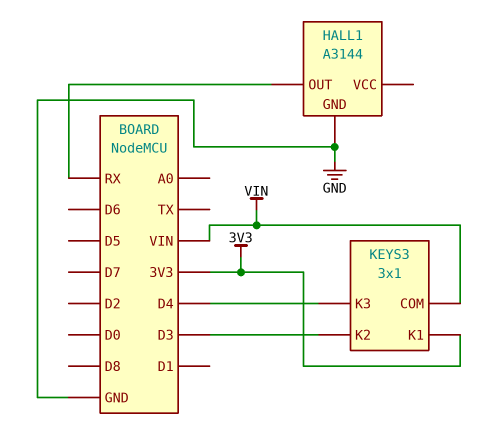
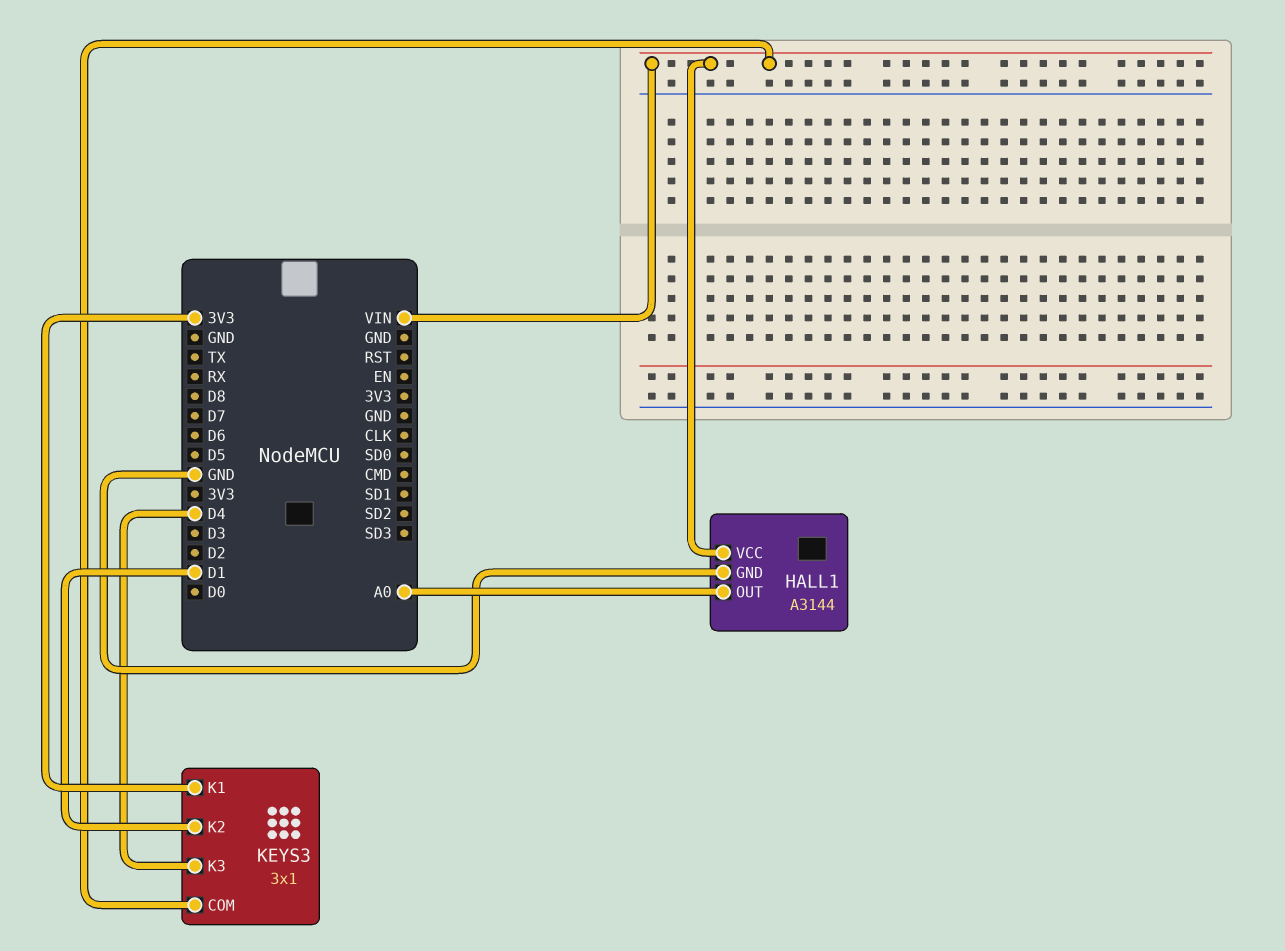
HALL1 pin OUT: RX -> A0
HALL1 pin VCC: none -> VIN
KEYS3 pin K2: D3 -> D1

